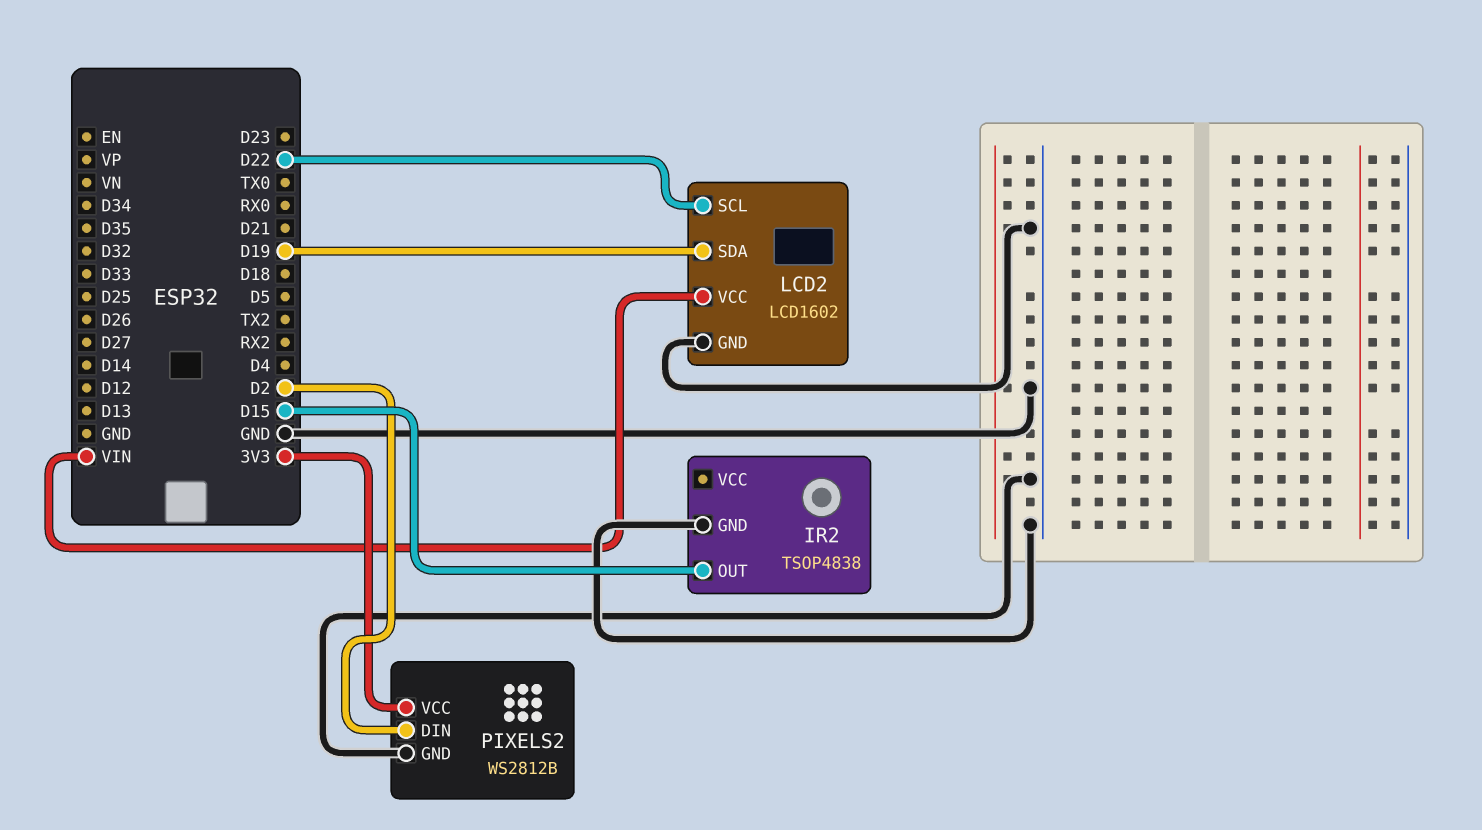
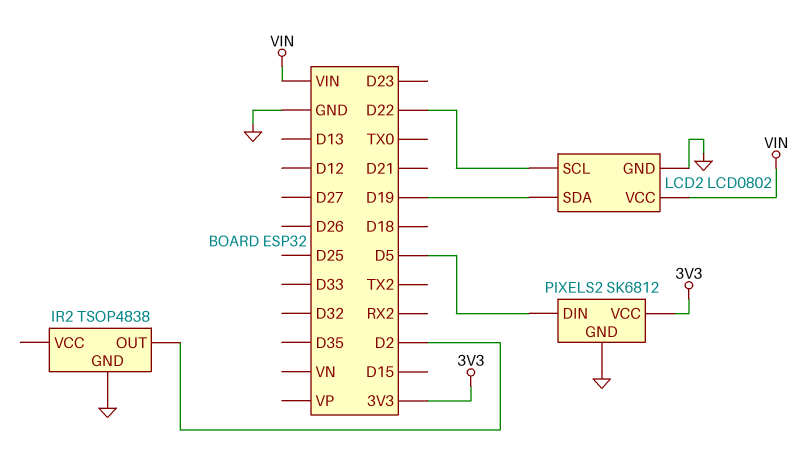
IR2 pin OUT: D15 -> D2
LCD2: LCD1602 -> LCD0802
PIXELS2: WS2812B -> SK6812
PIXELS2 pin DIN: D2 -> D5

